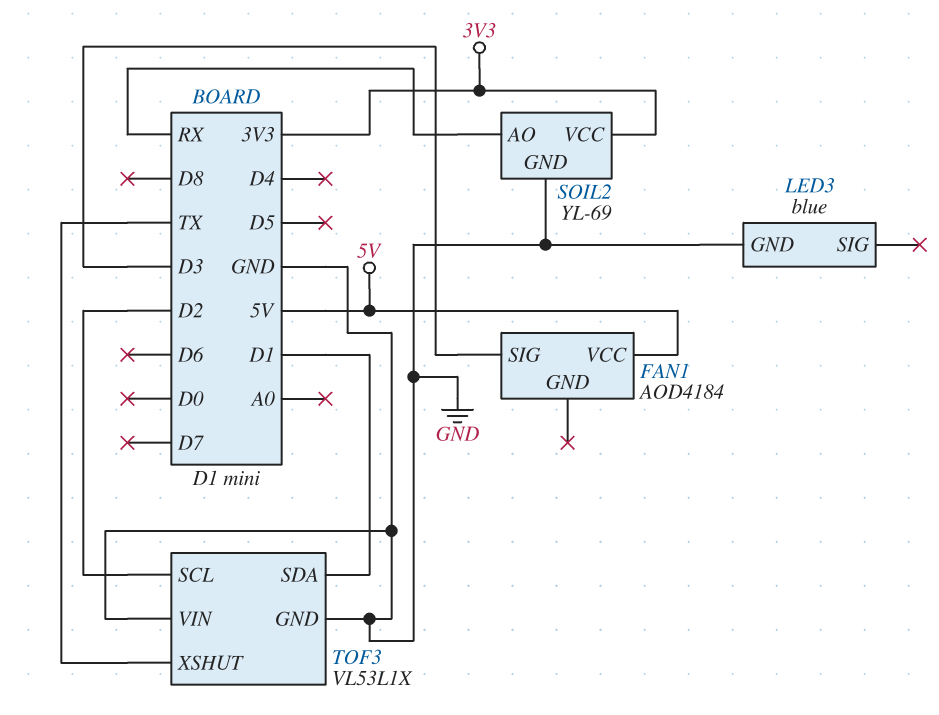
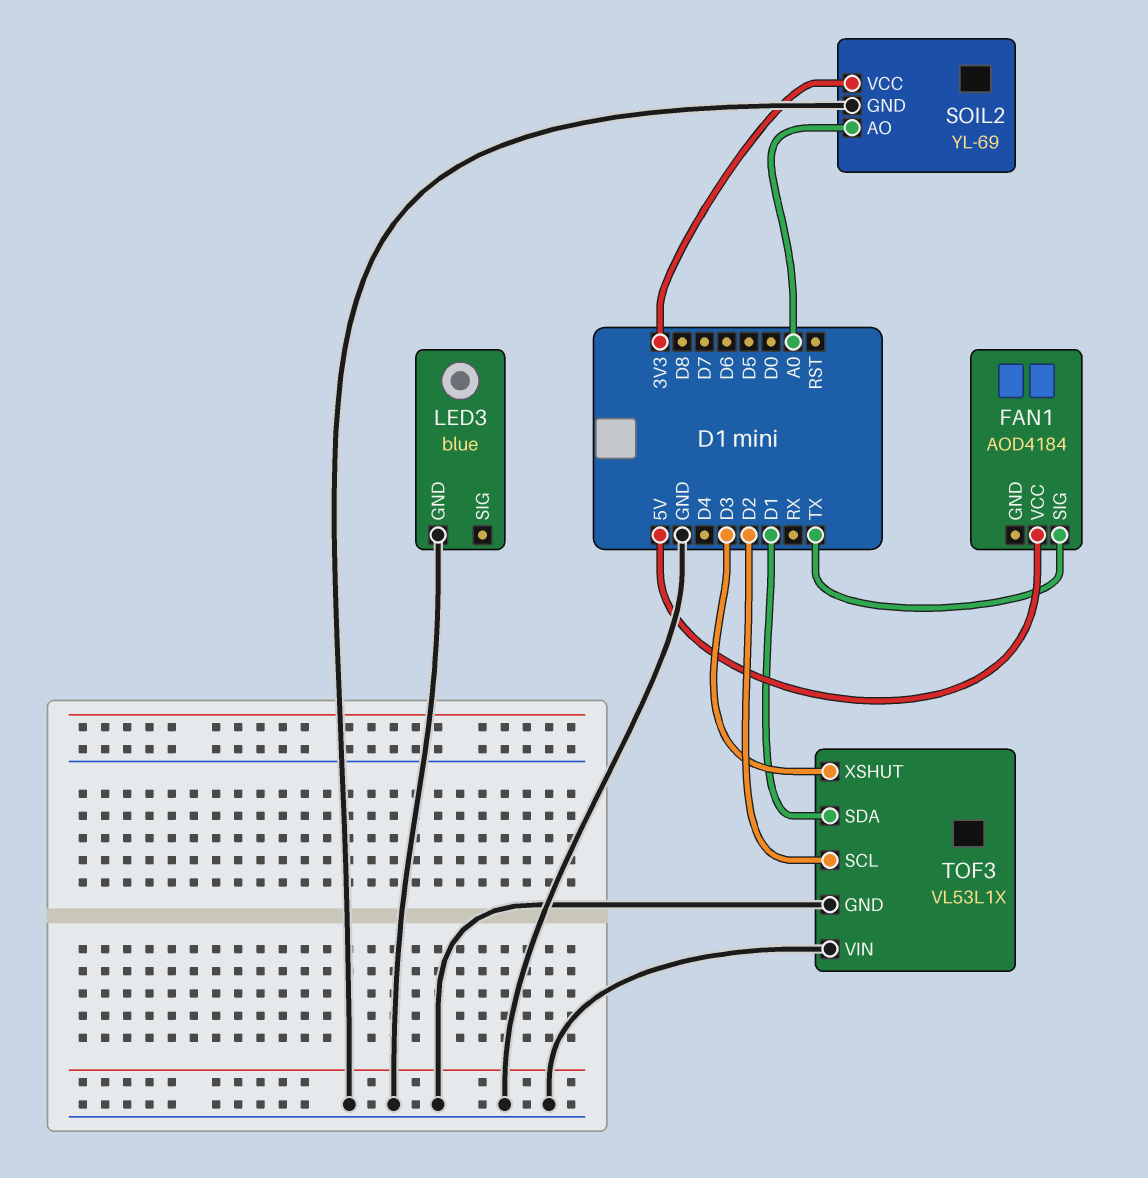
FAN1 pin SIG: D3 -> TX
SOIL2 pin AO: RX -> A0
TOF3 pin XSHUT: TX -> D3

